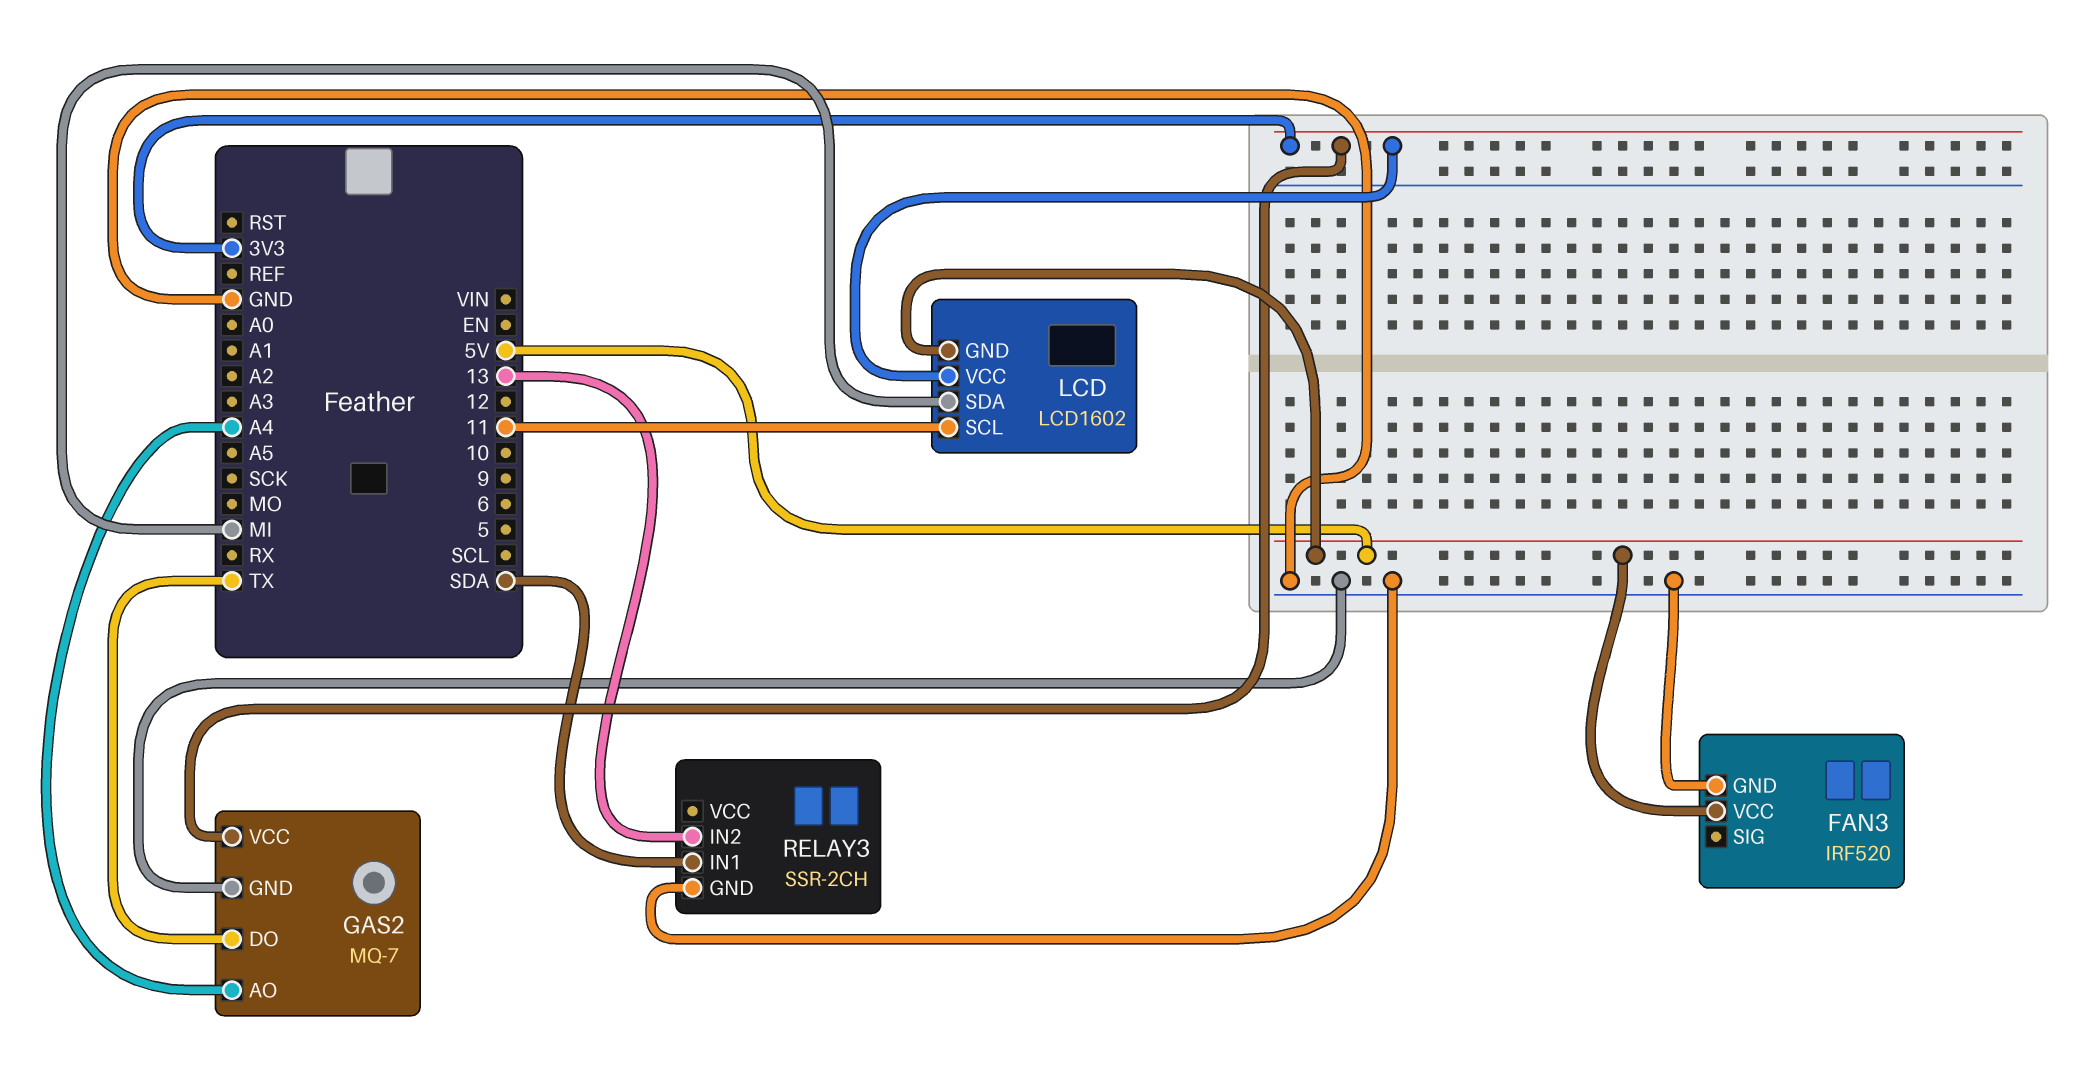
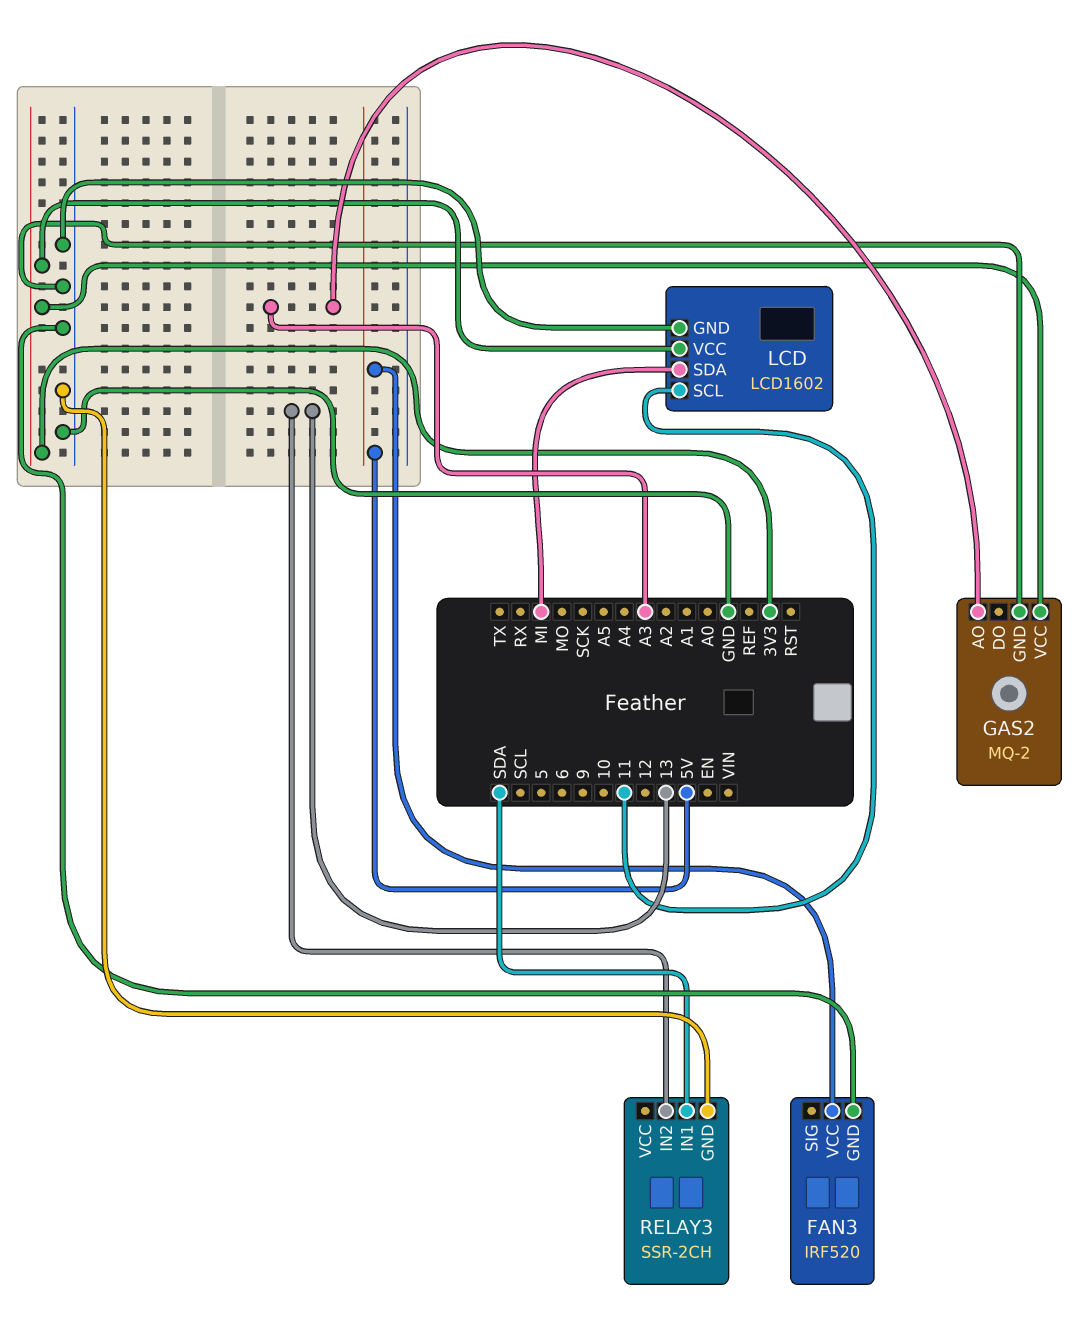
GAS2: MQ-7 -> MQ-2
GAS2 pin AO: A4 -> A3
GAS2 pin DO: TX -> none
LCD pin GND: 5V -> GND

